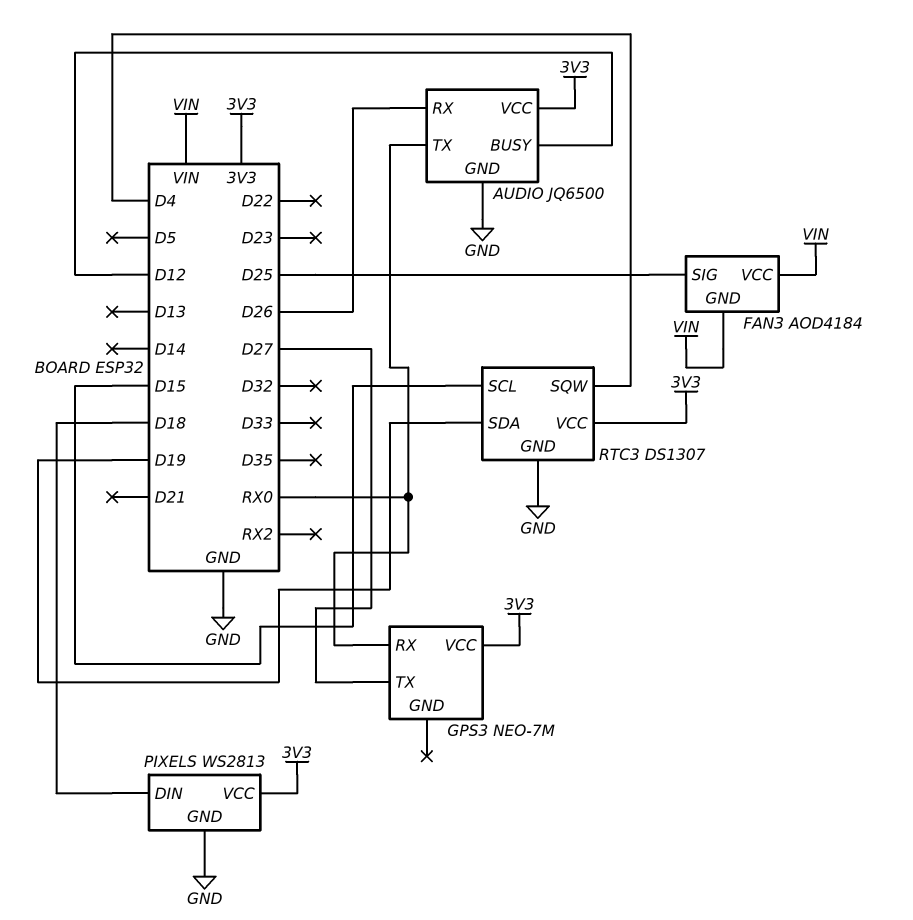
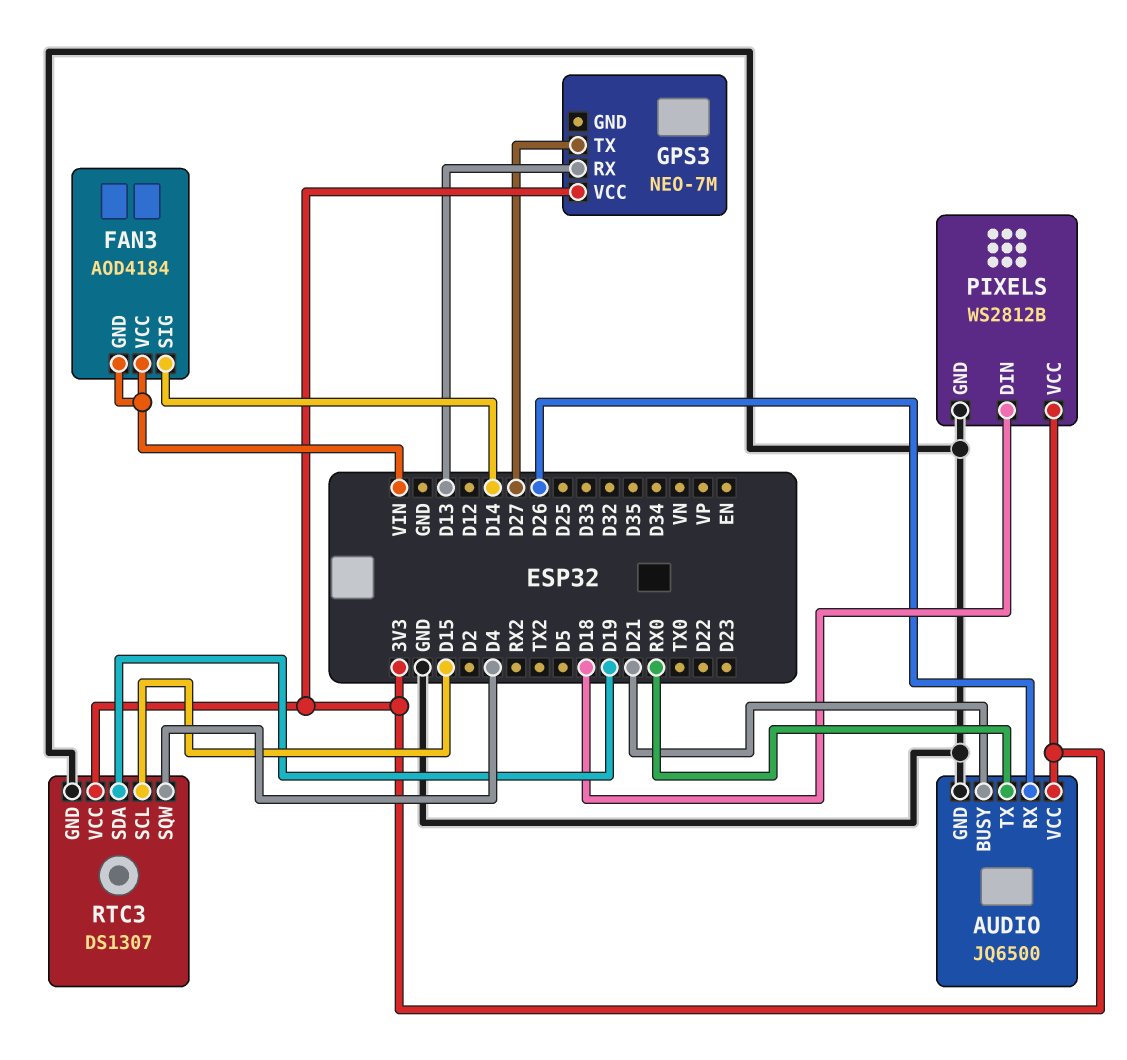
AUDIO pin BUSY: D12 -> D21
FAN3 pin SIG: D25 -> D14
GPS3 pin RX: RX0 -> D13
PIXELS: WS2813 -> WS2812B

